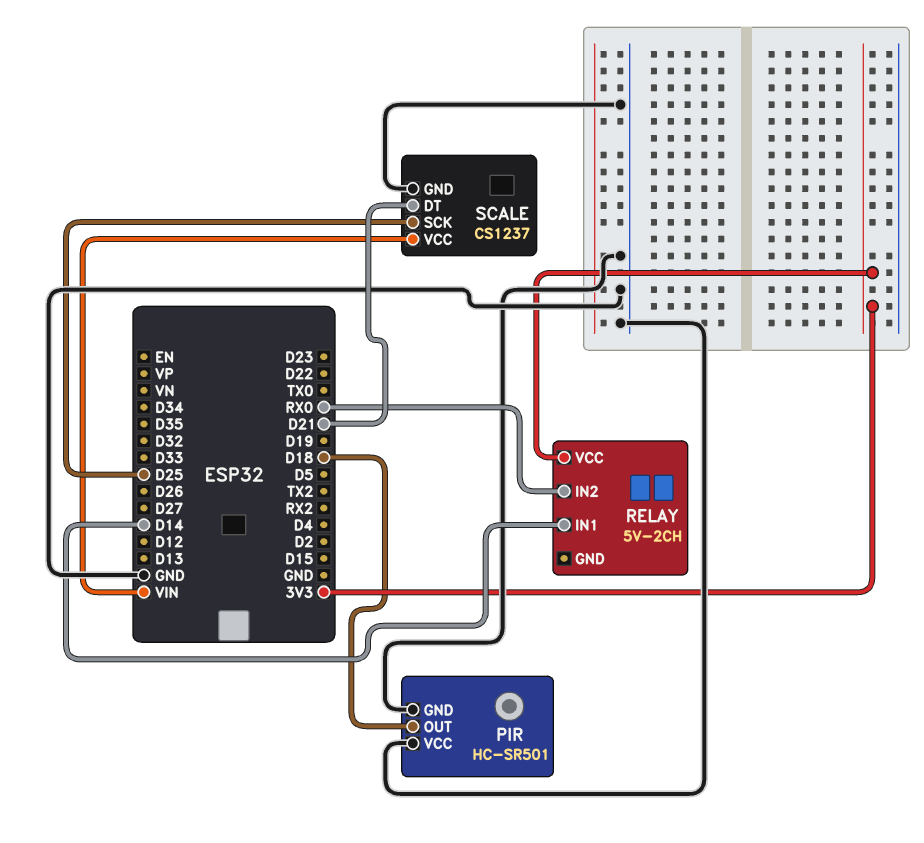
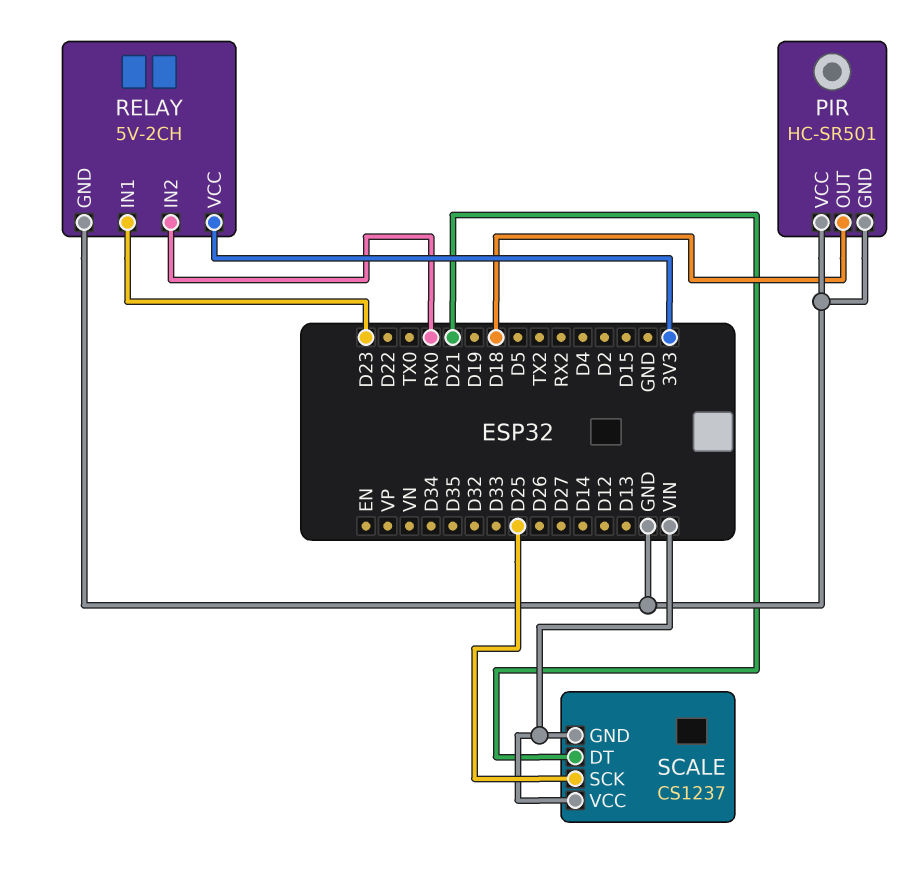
RELAY pin GND: none -> GND
RELAY pin IN1: D14 -> D23
SCALE pin GND: GND -> VIN

